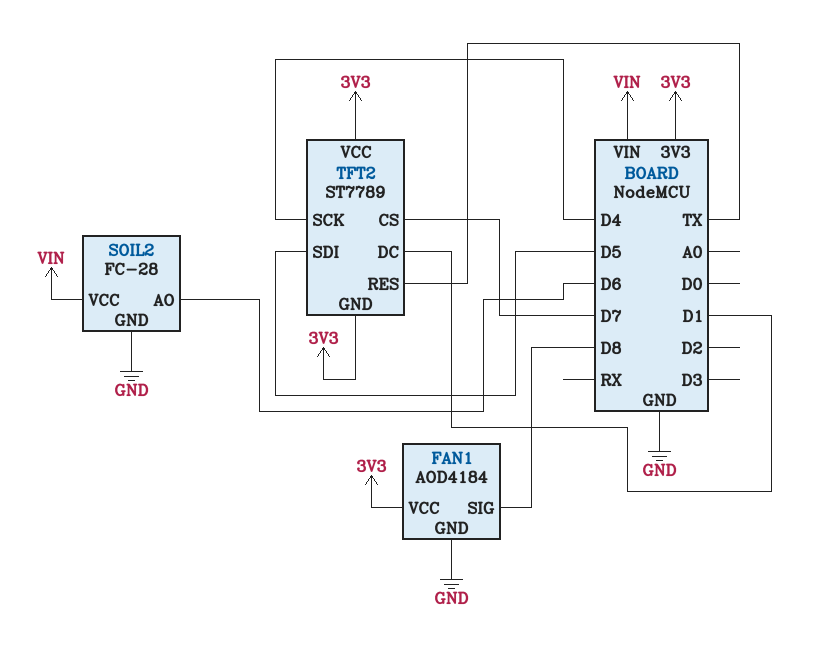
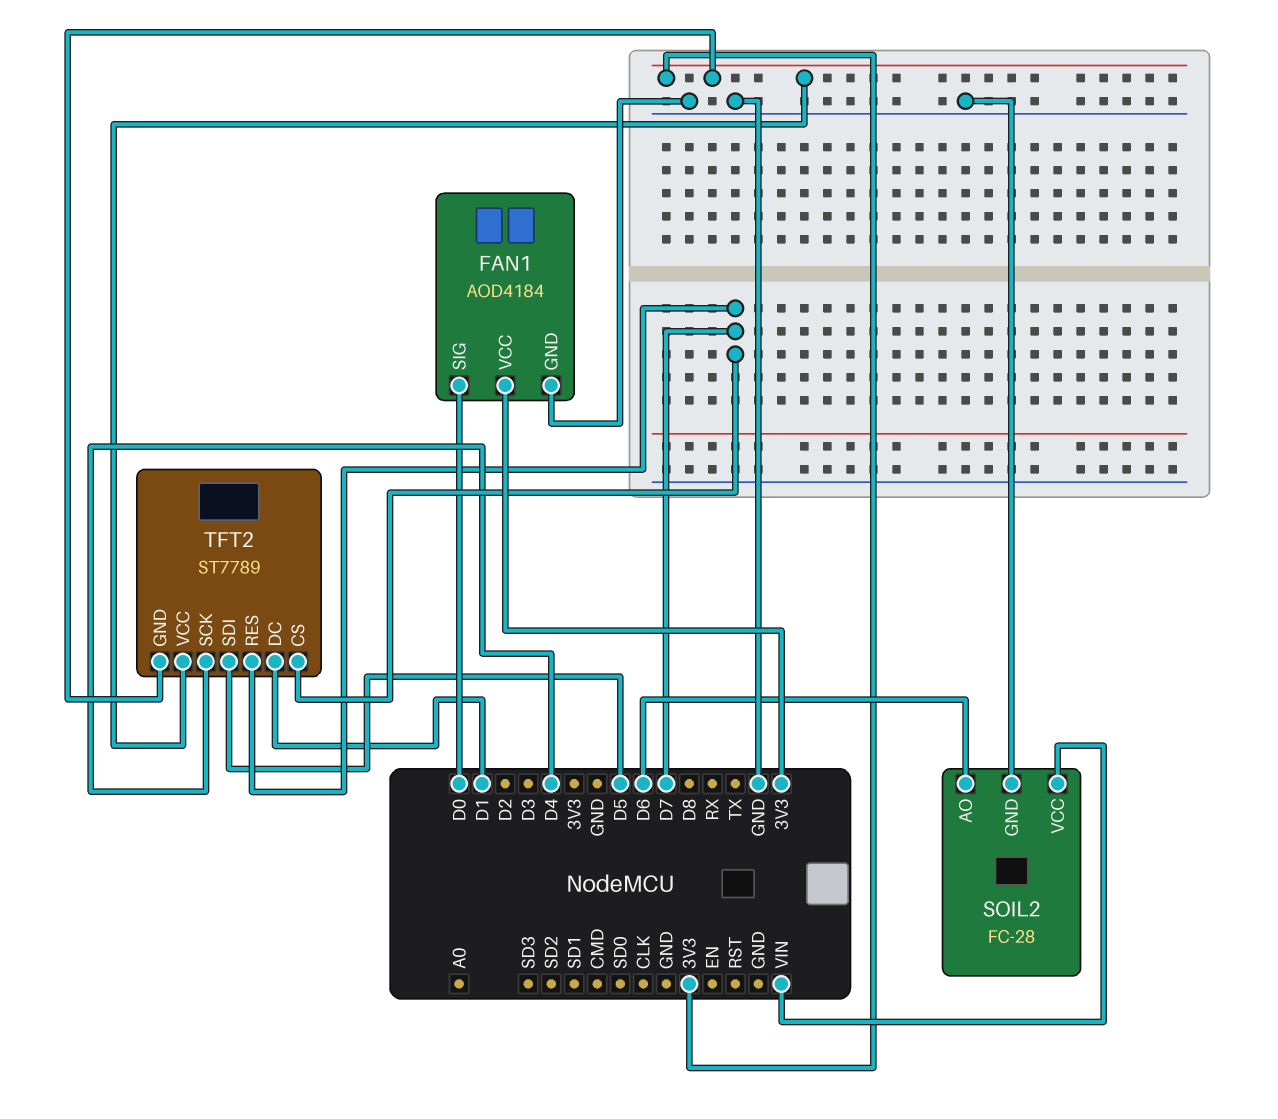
FAN1 pin SIG: D8 -> D0
TFT2 pin RES: TX -> D7

